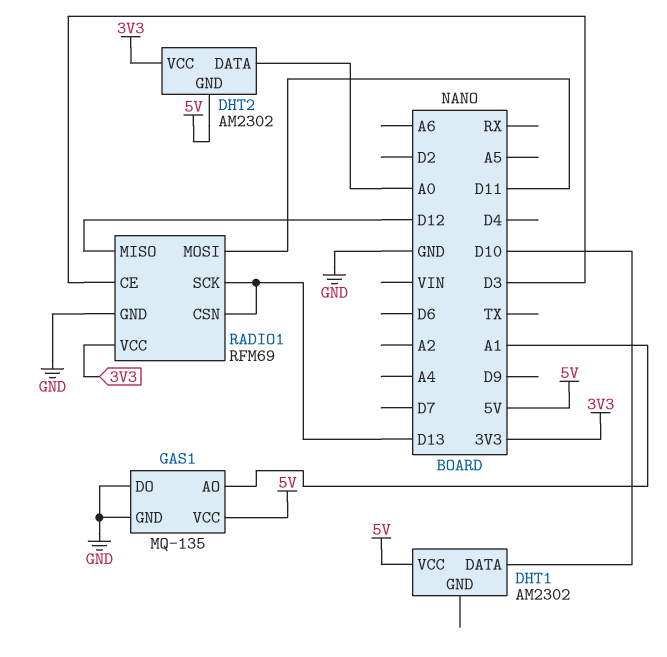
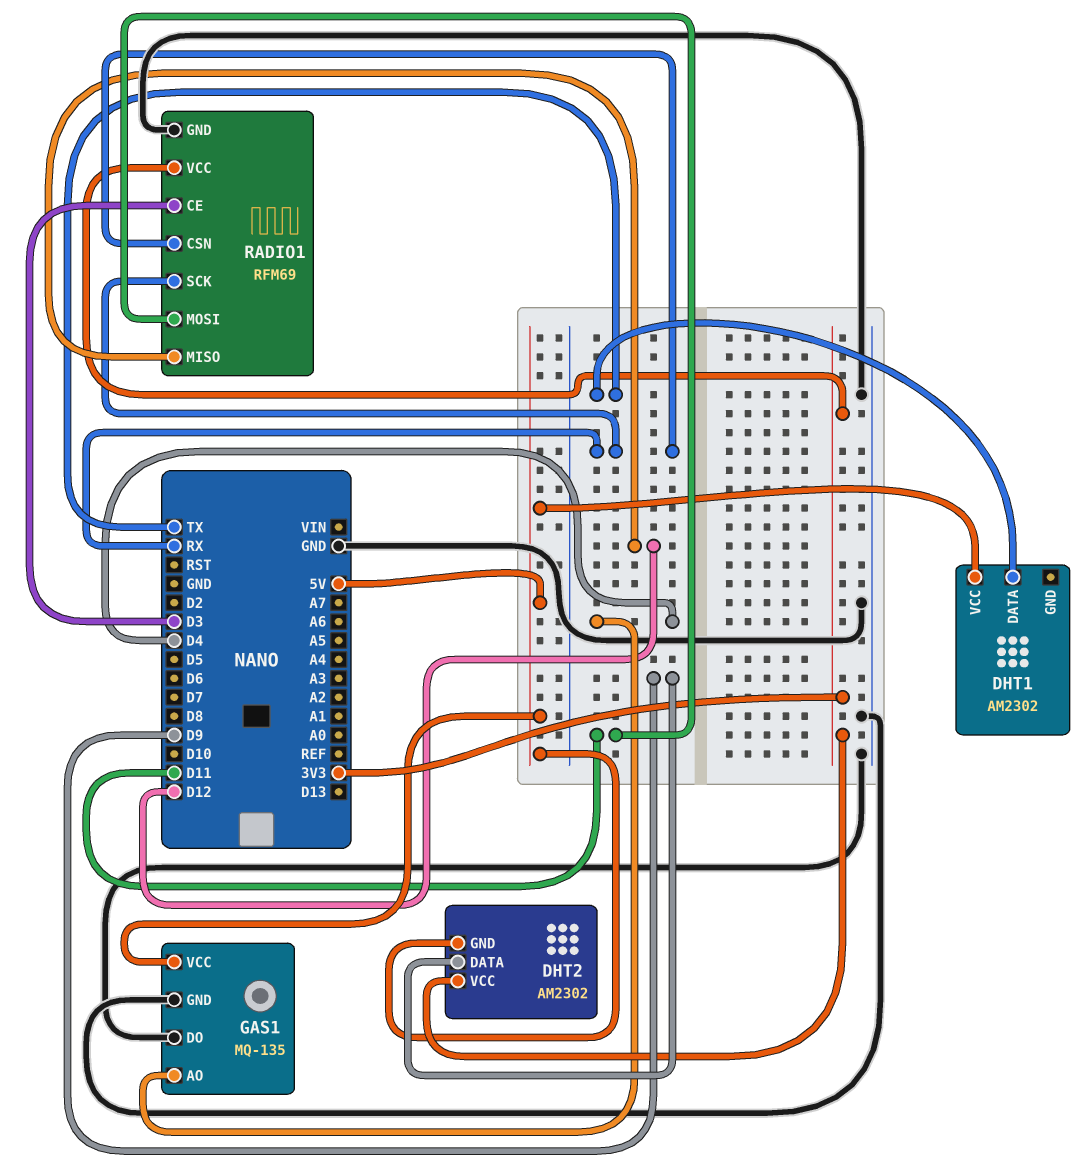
DHT1 pin DATA: D10 -> TX
DHT2 pin DATA: A0 -> D9
GAS1 pin AO: A1 -> D4
RADIO1 pin CSN: D13 -> RX
RADIO1 pin SCK: D13 -> RX

